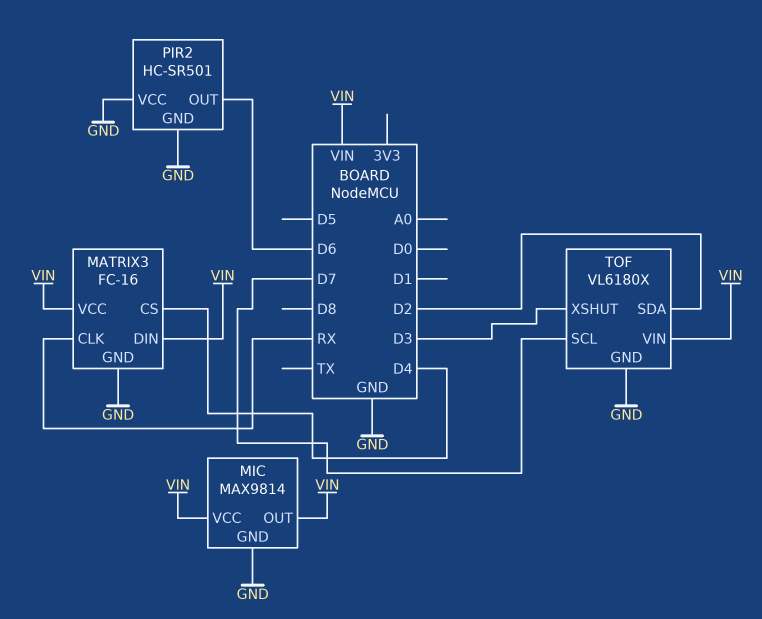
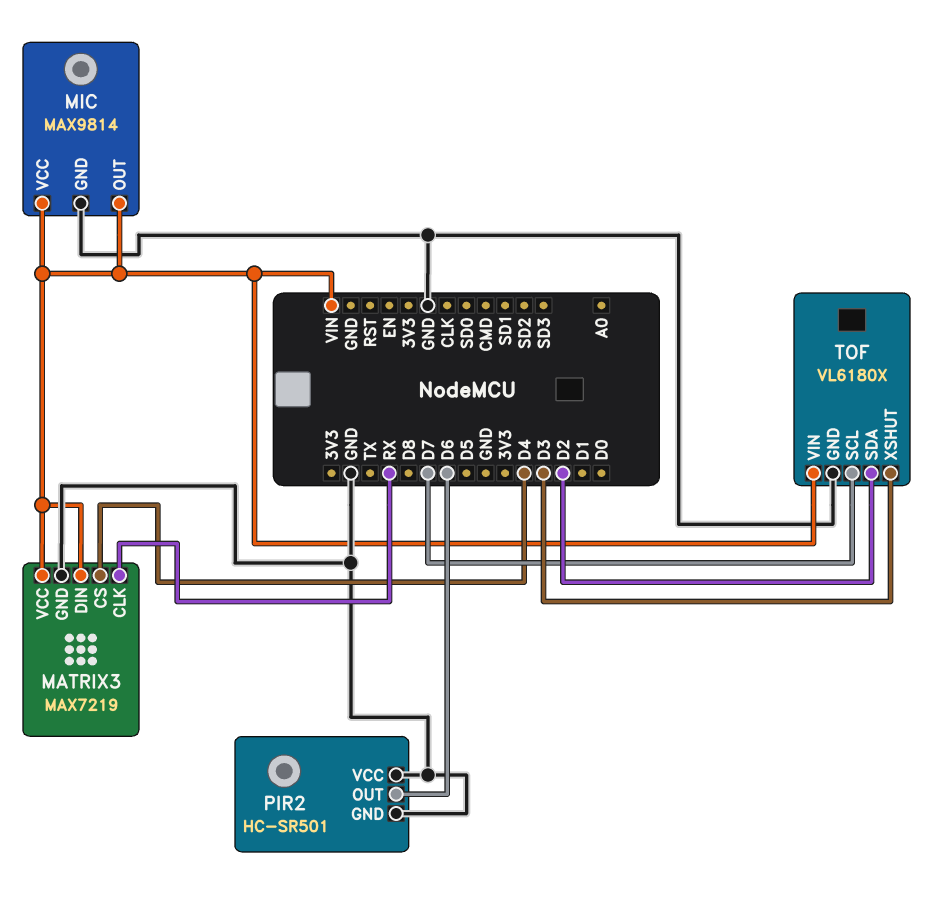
MATRIX3: FC-16 -> MAX7219

